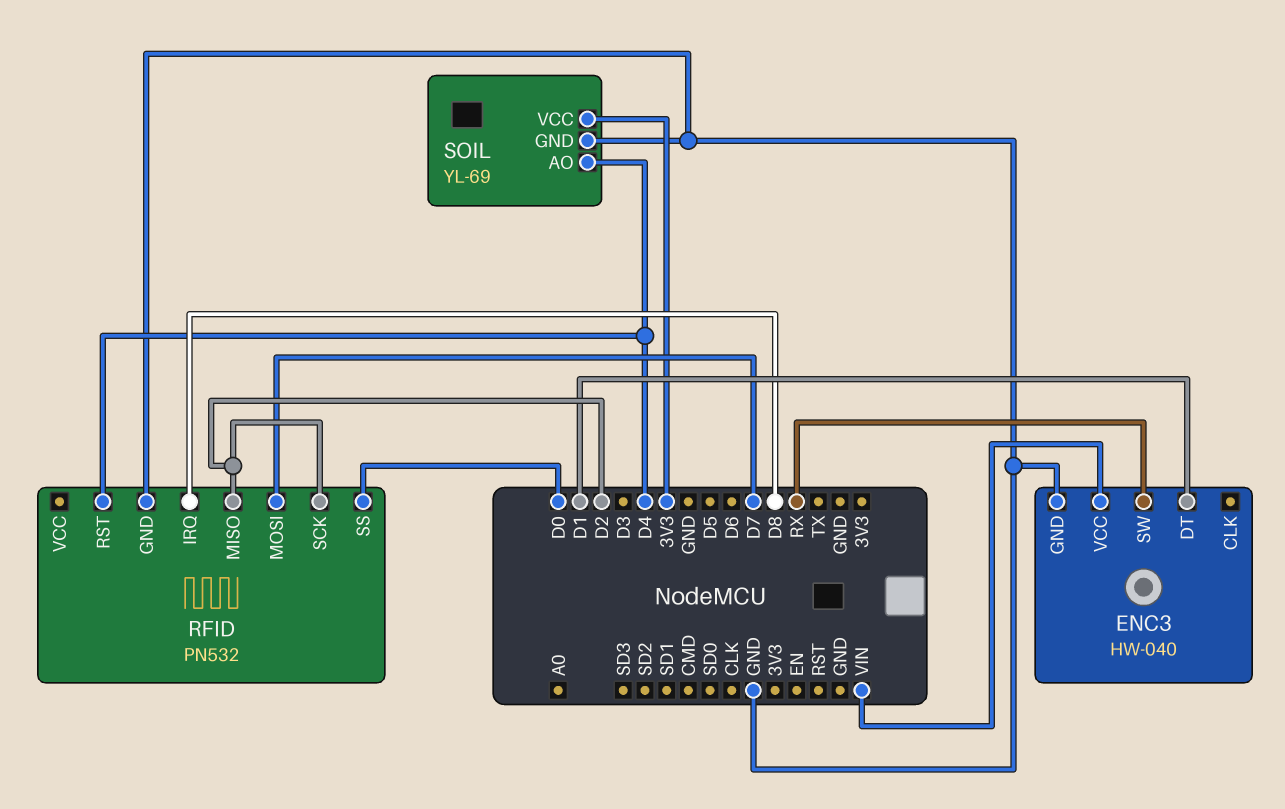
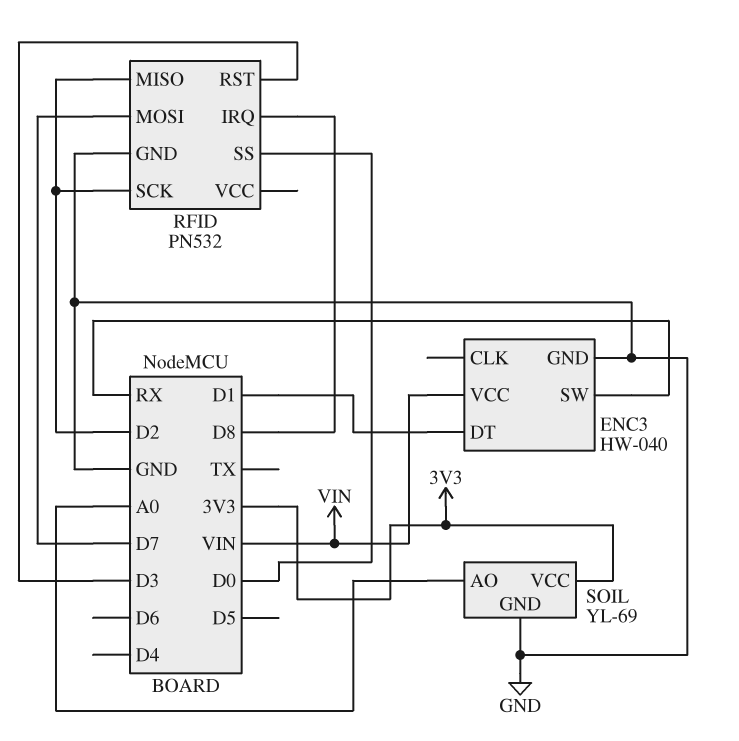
RFID pin RST: D4 -> D3
SOIL pin AO: D4 -> A0

